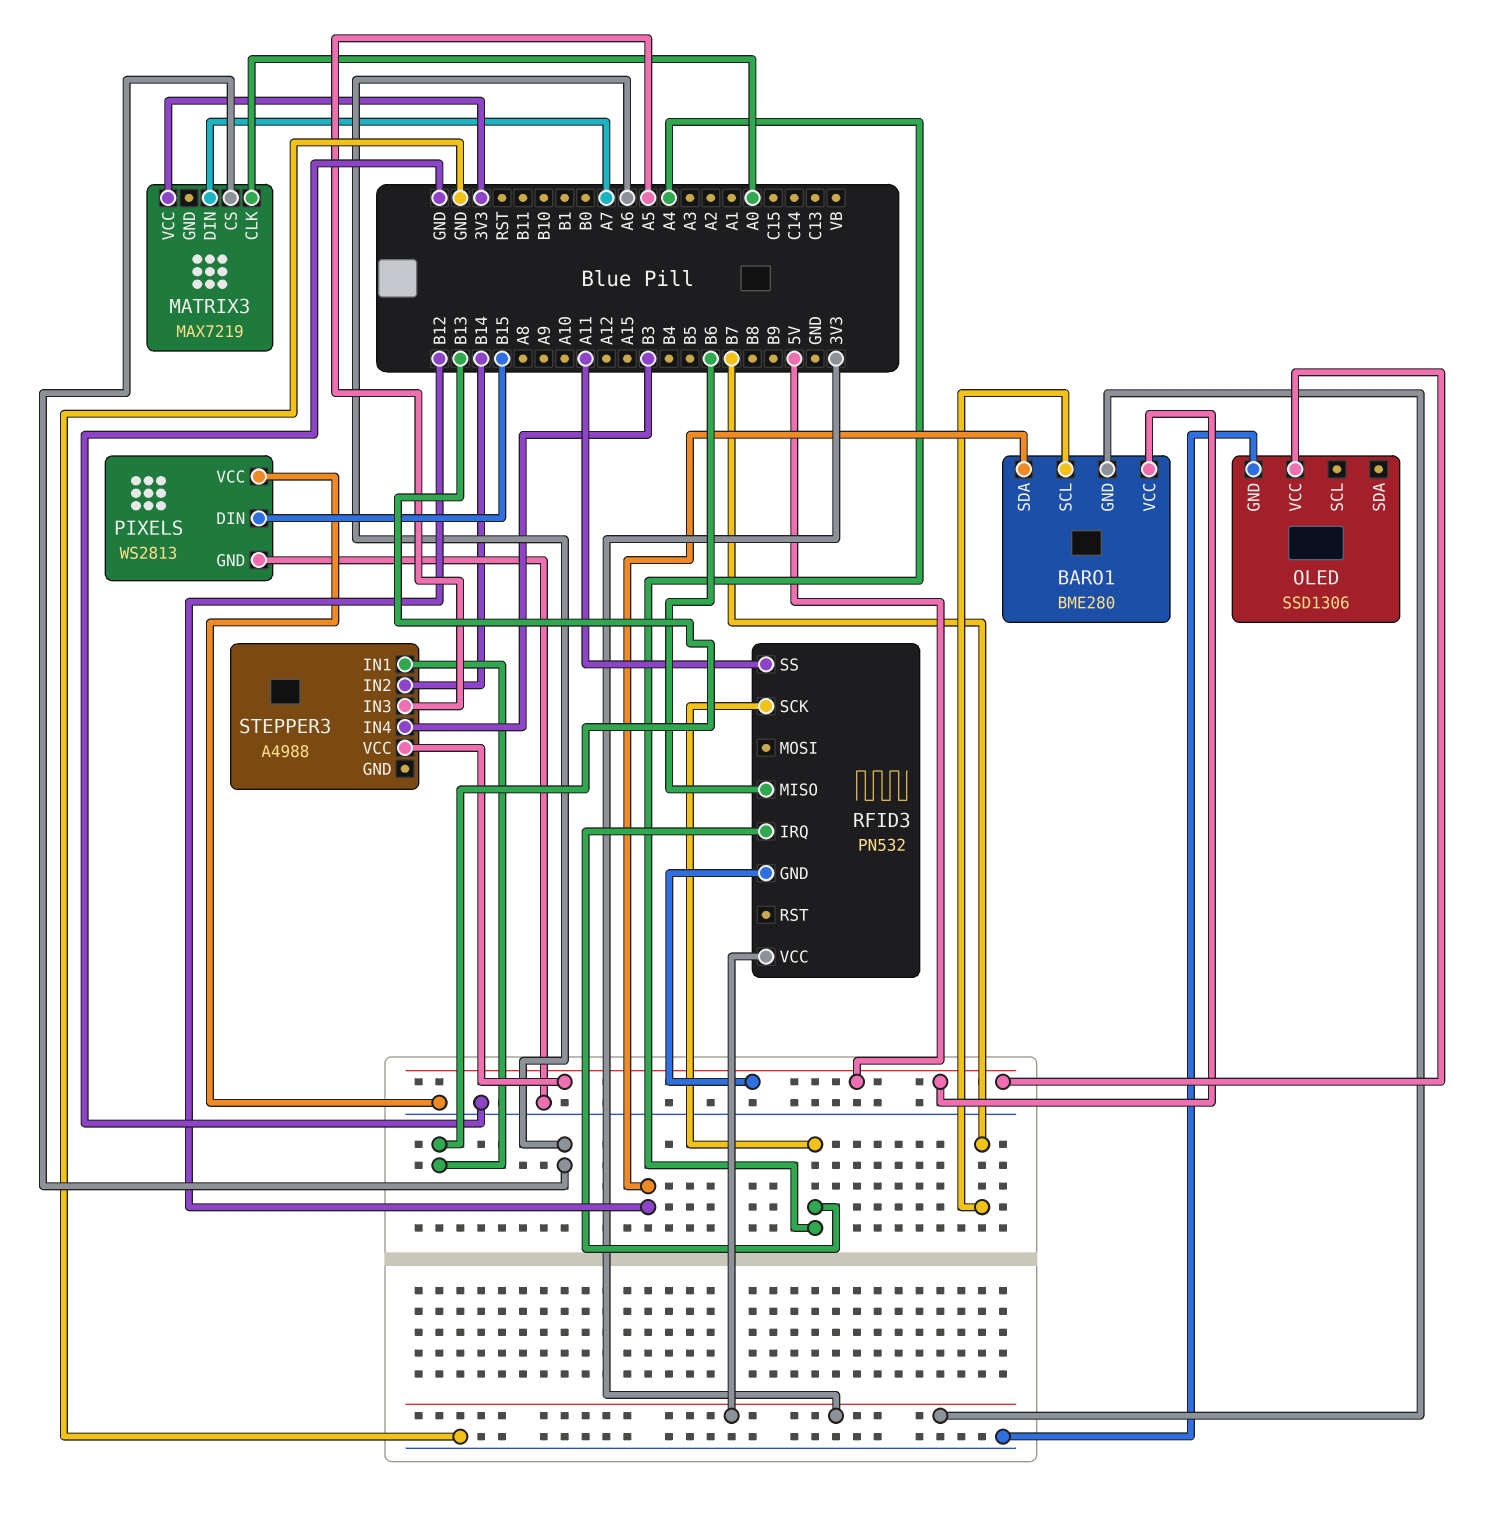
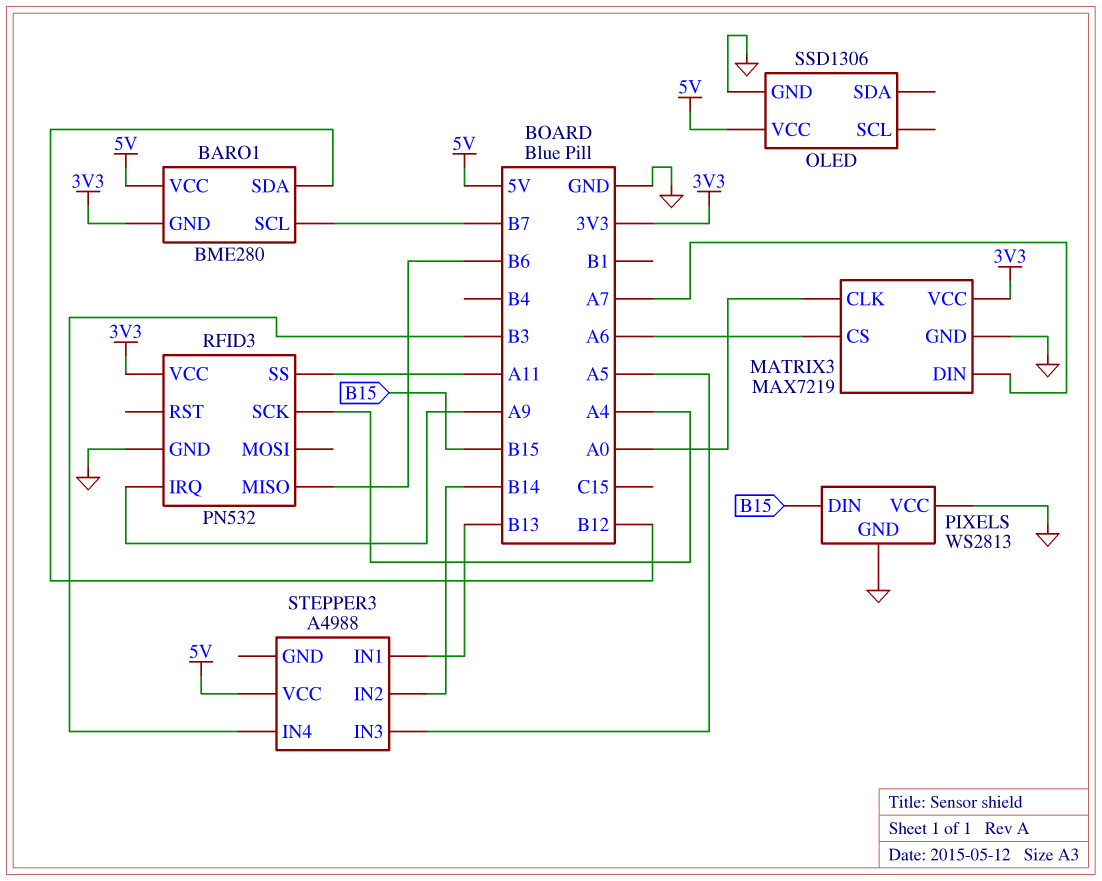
MATRIX3 pin GND: none -> GND
RFID3 pin GND: 5V -> GND
RFID3 pin IRQ: A4 -> A9

